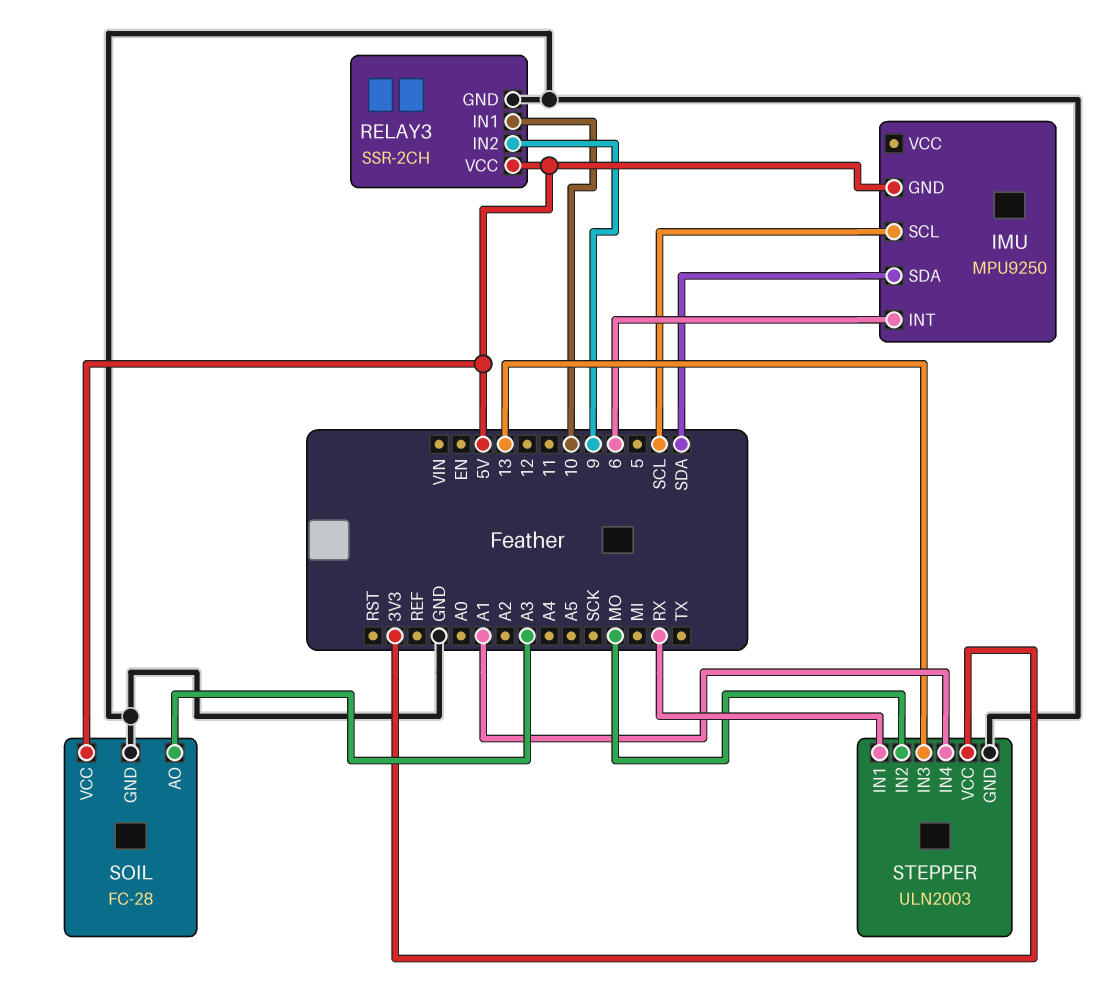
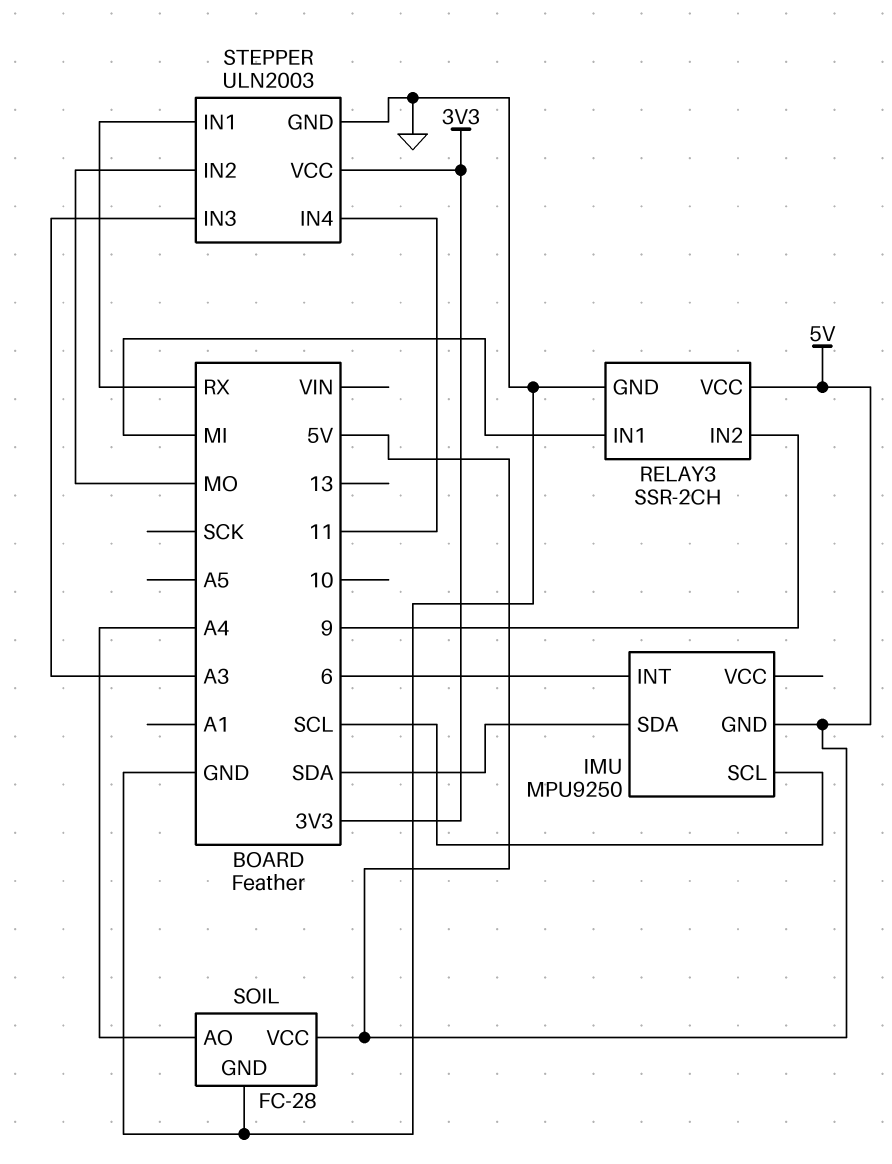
RELAY3 pin IN1: 10 -> MI
SOIL pin AO: A3 -> A4
STEPPER pin IN3: 13 -> A3
STEPPER pin IN4: A1 -> 11

